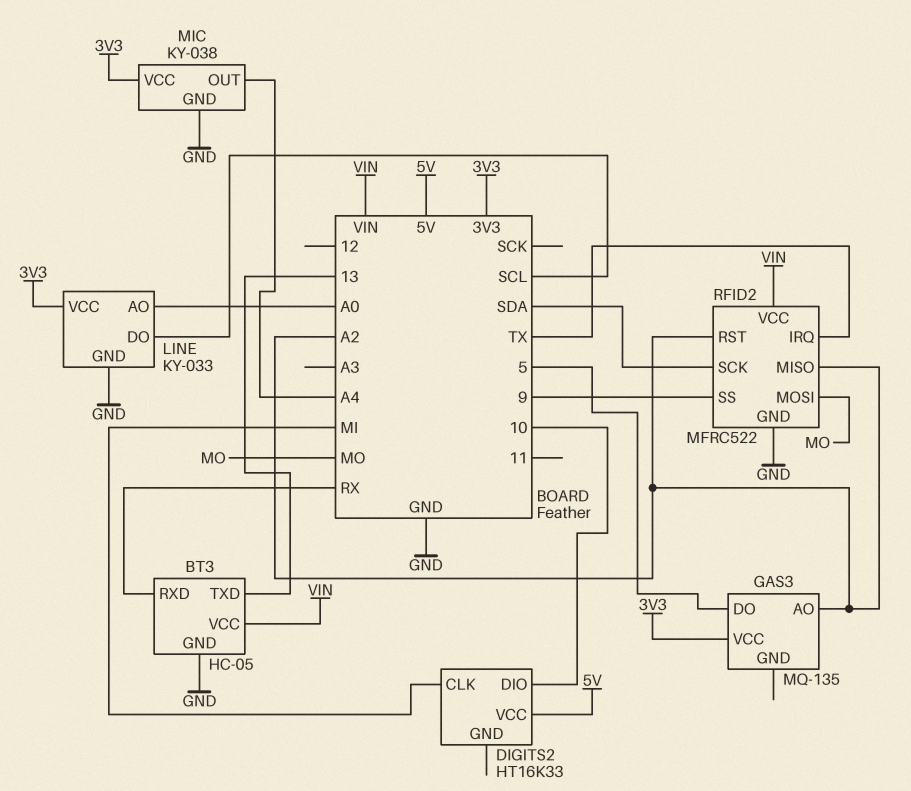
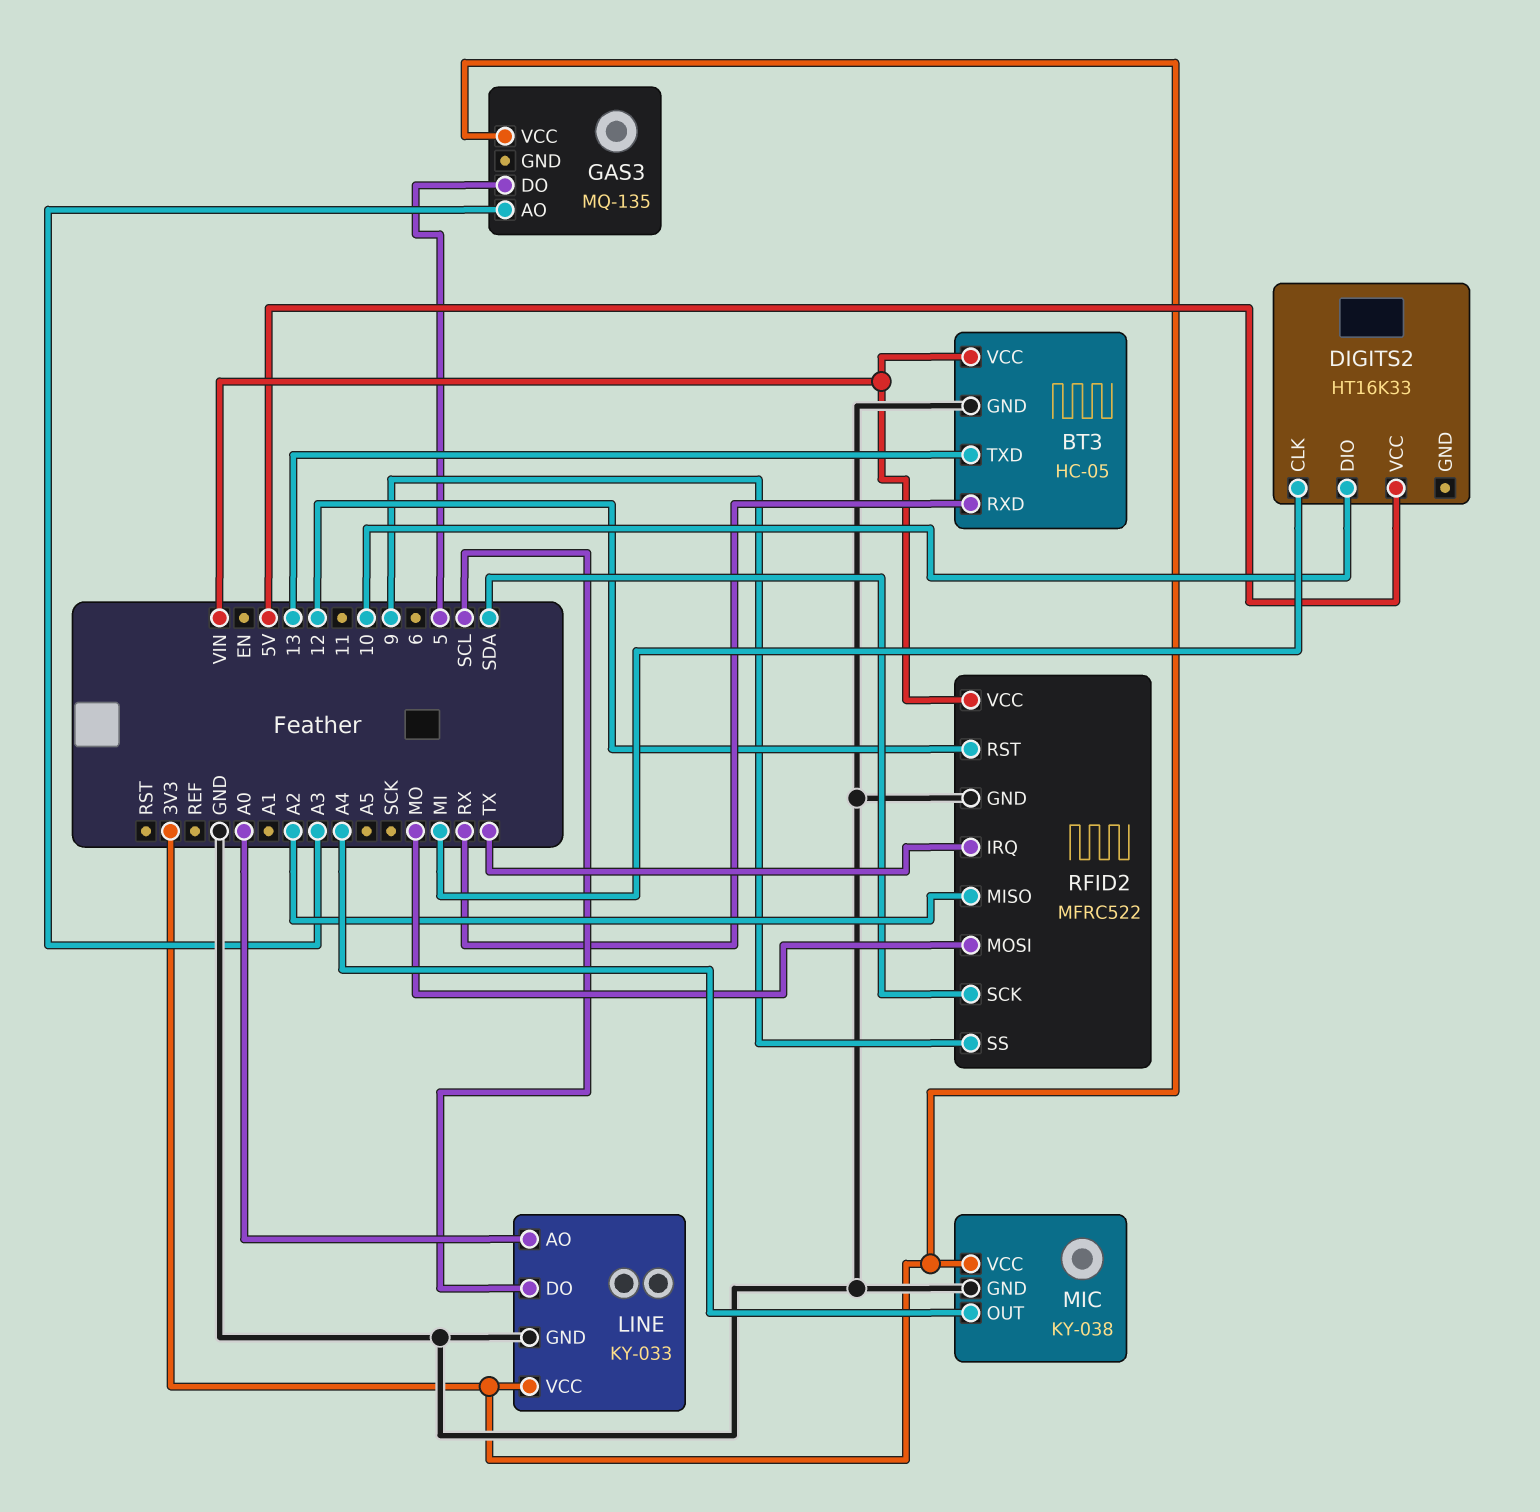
GAS3 pin AO: A2 -> A3
RFID2 pin RST: A2 -> 12

